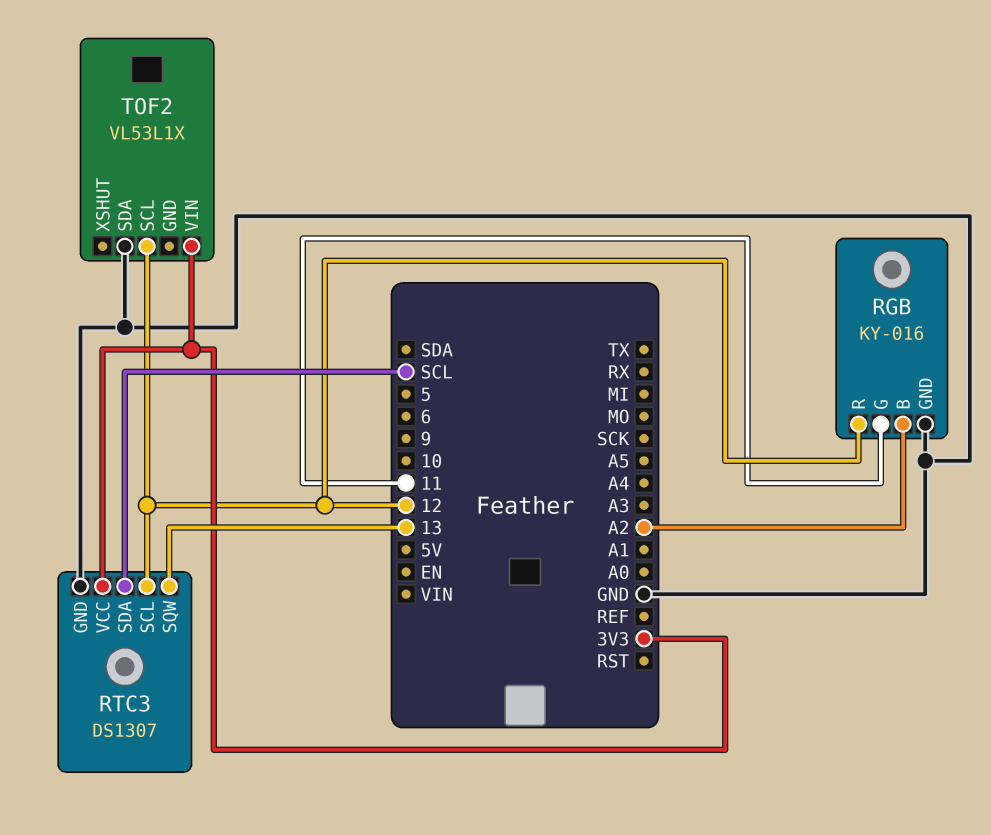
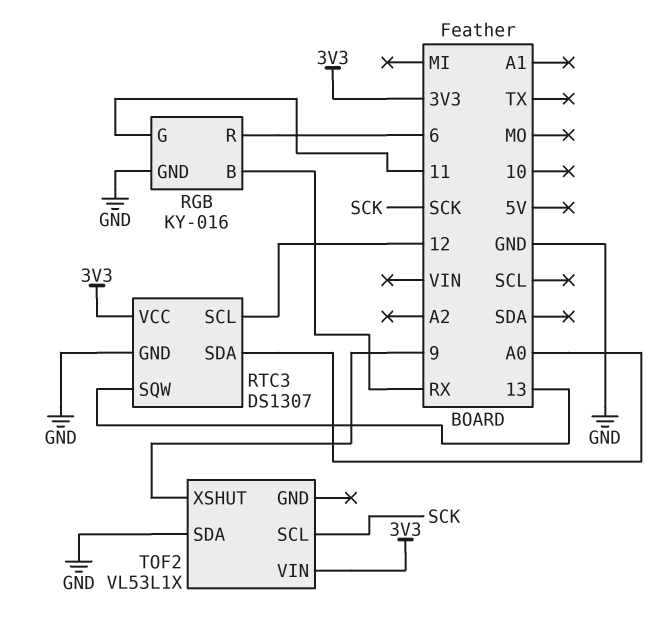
RGB pin B: A2 -> RX
RGB pin R: 12 -> 6
RTC3 pin SDA: SCL -> A0
TOF2 pin SCL: 12 -> SCK
TOF2 pin XSHUT: none -> 9

